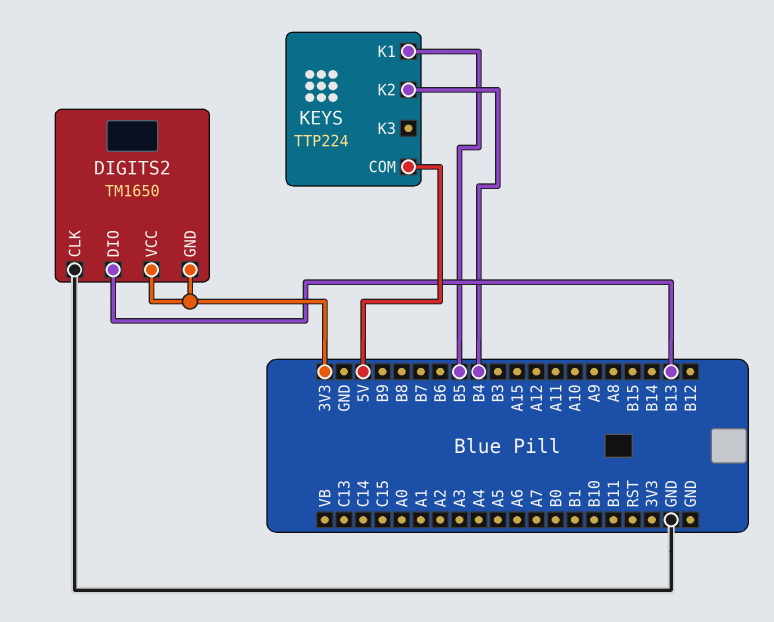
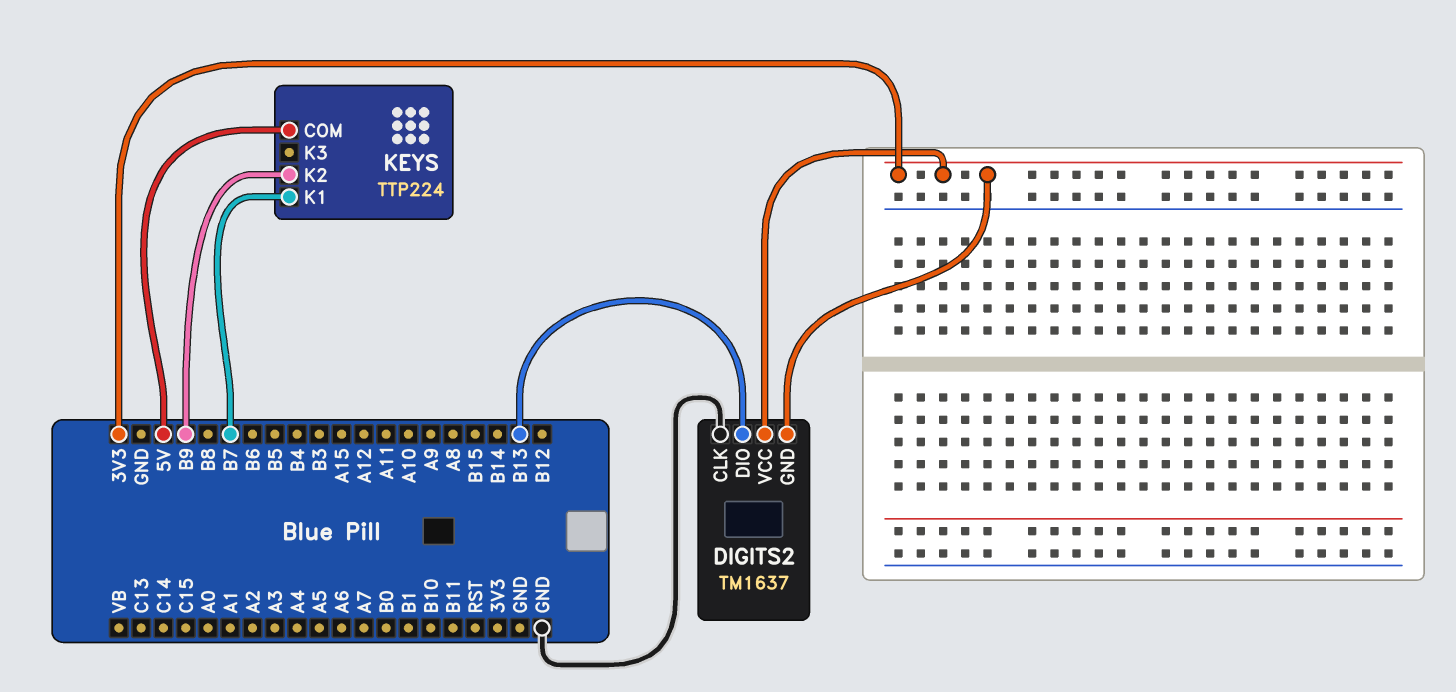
DIGITS2: TM1650 -> TM1637
KEYS pin K1: B5 -> B7
KEYS pin K2: B4 -> B9

